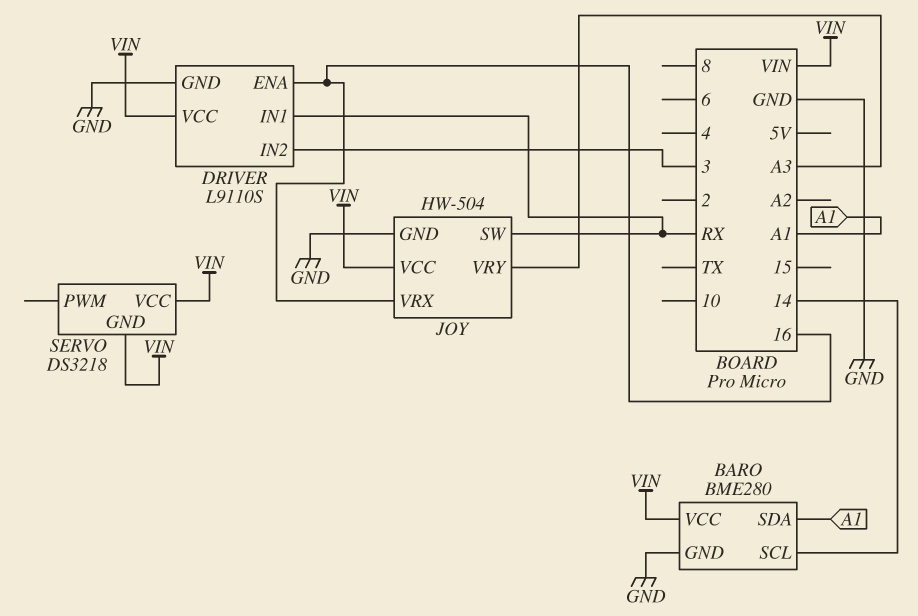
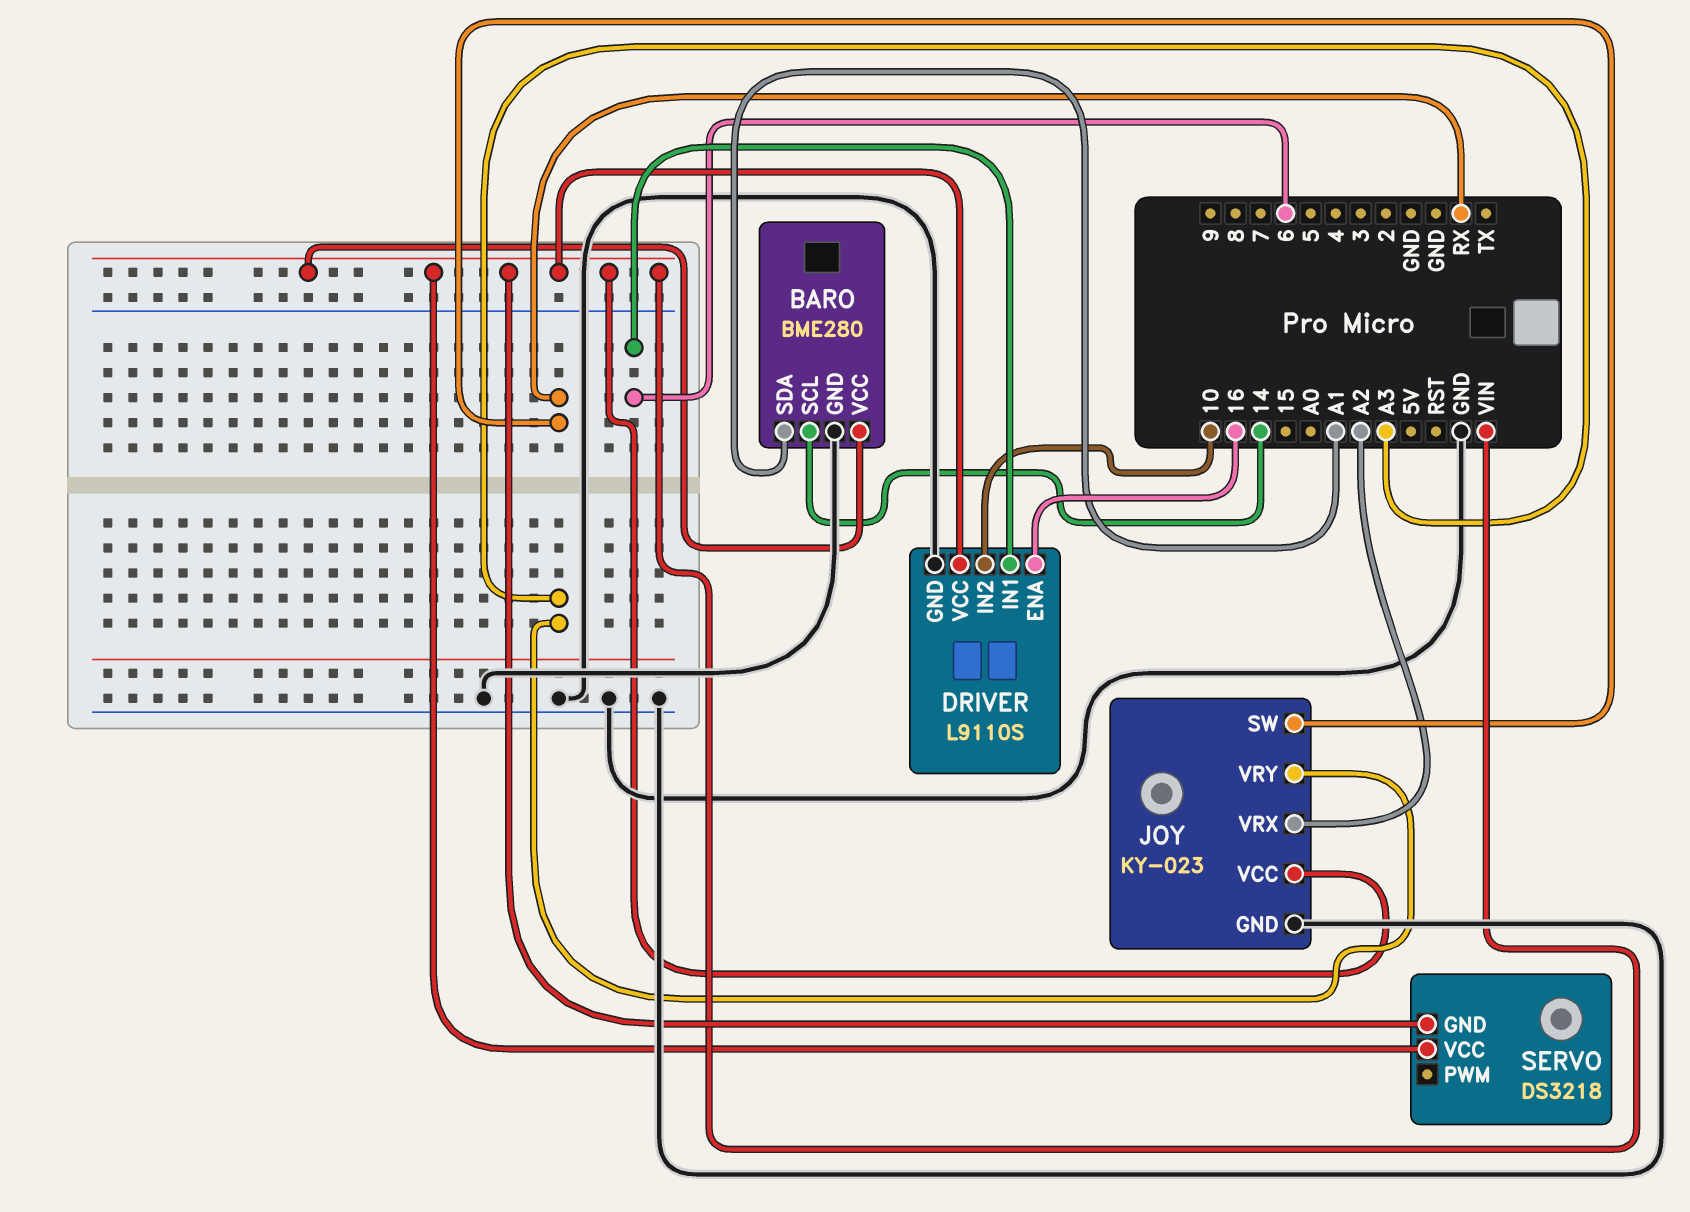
DRIVER pin IN1: RX -> 6
DRIVER pin IN2: 3 -> 10
JOY: HW-504 -> KY-023
JOY pin VRX: 16 -> A2

